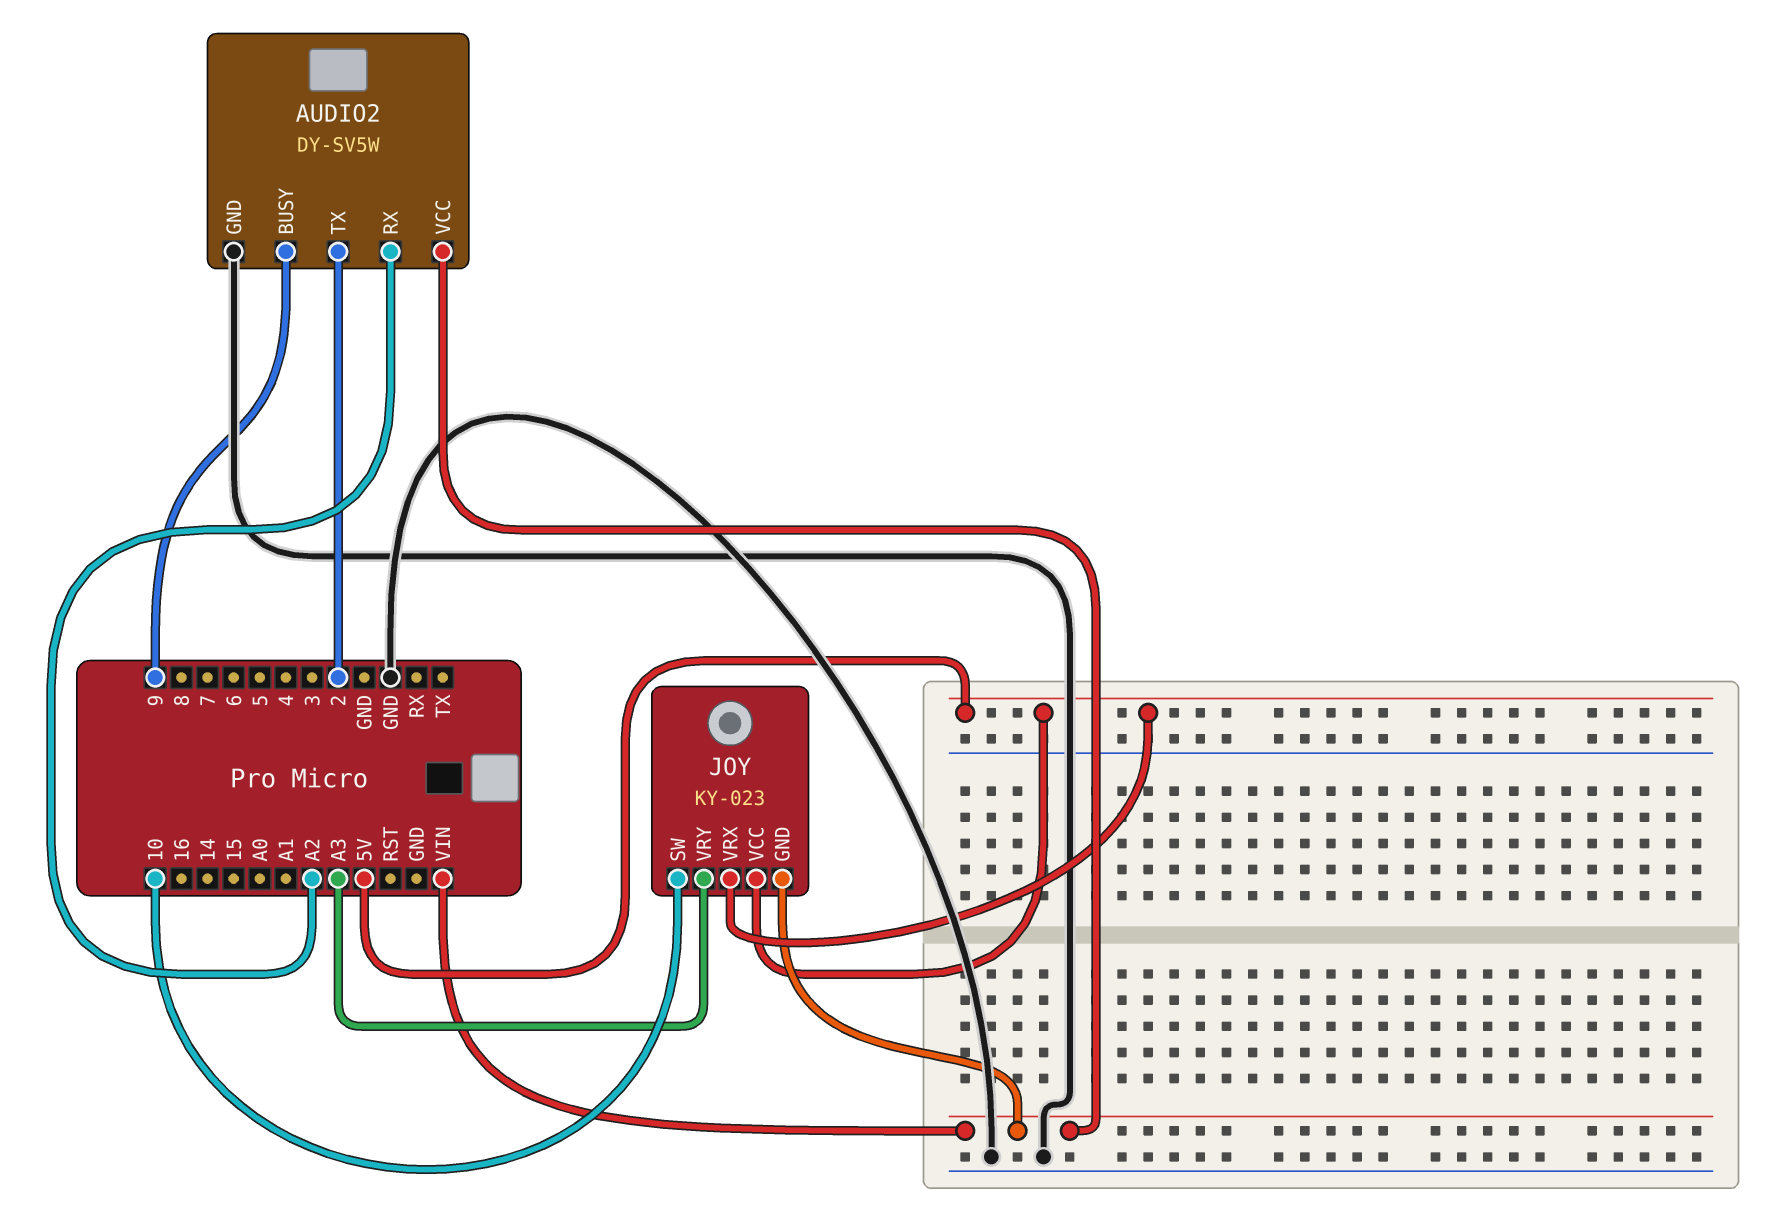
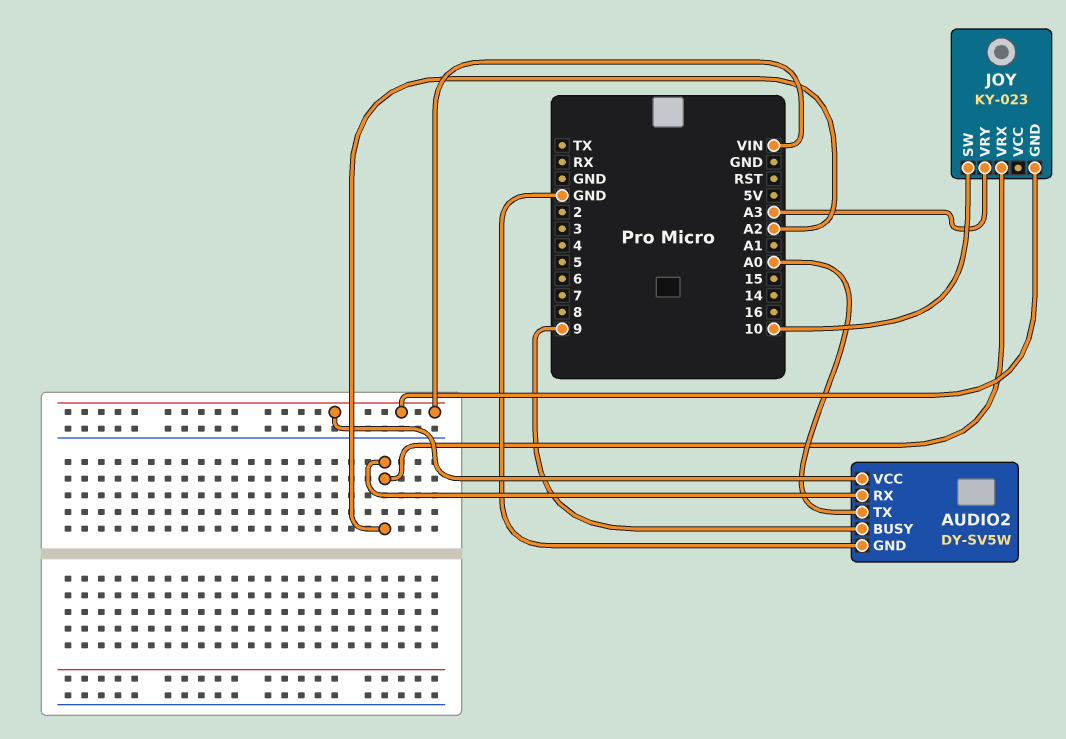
AUDIO2 pin TX: 2 -> A0
JOY pin VCC: 5V -> none
JOY pin VRX: 5V -> A2

